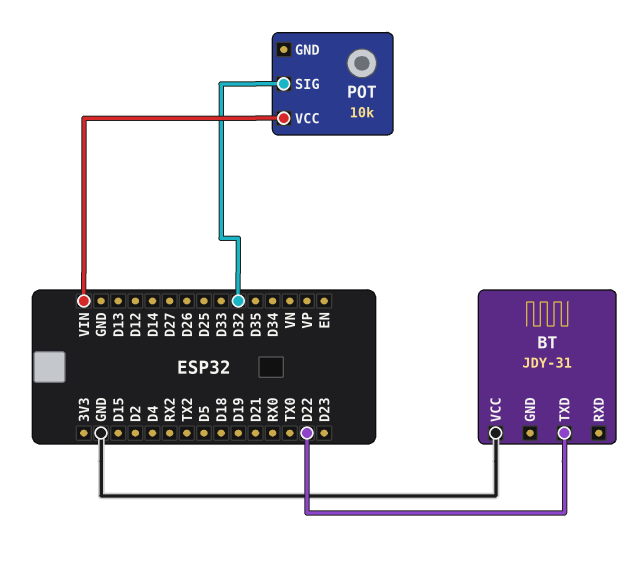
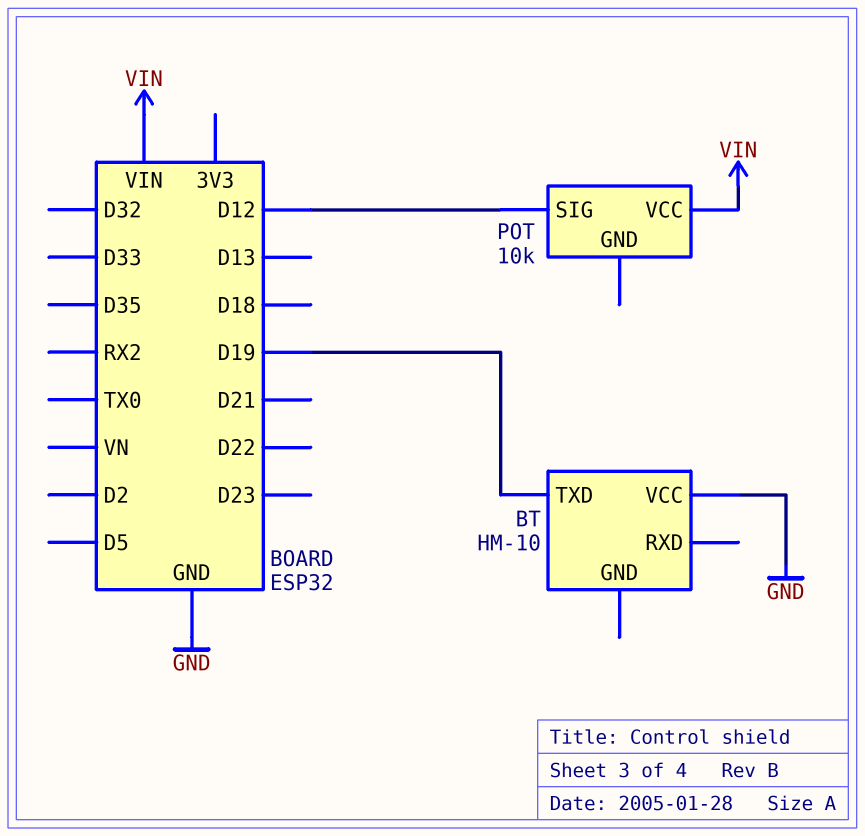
BT: JDY-31 -> HM-10
BT pin TXD: D22 -> D19
POT pin SIG: D32 -> D12

